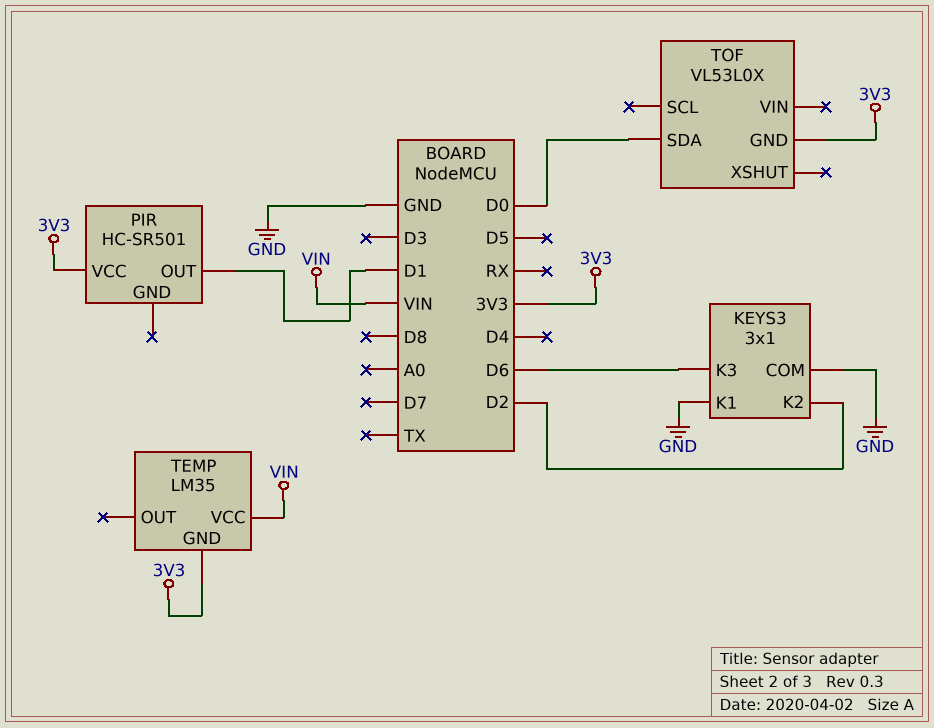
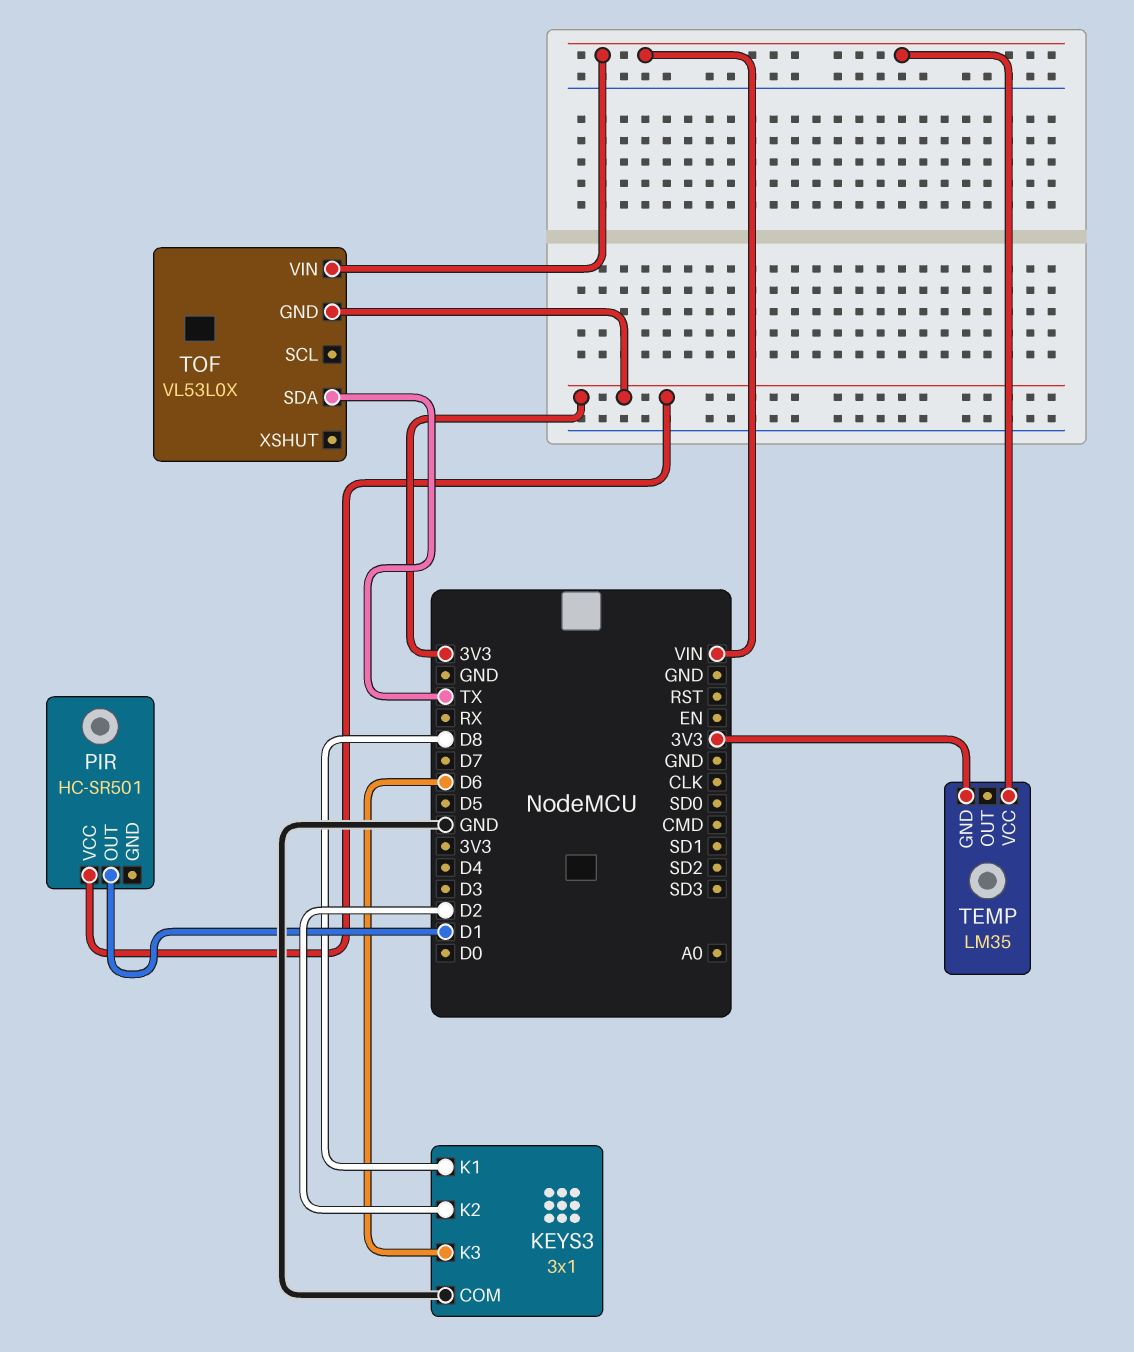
KEYS3 pin K1: GND -> D8
TOF pin SDA: D0 -> TX
TOF pin VIN: none -> VIN

